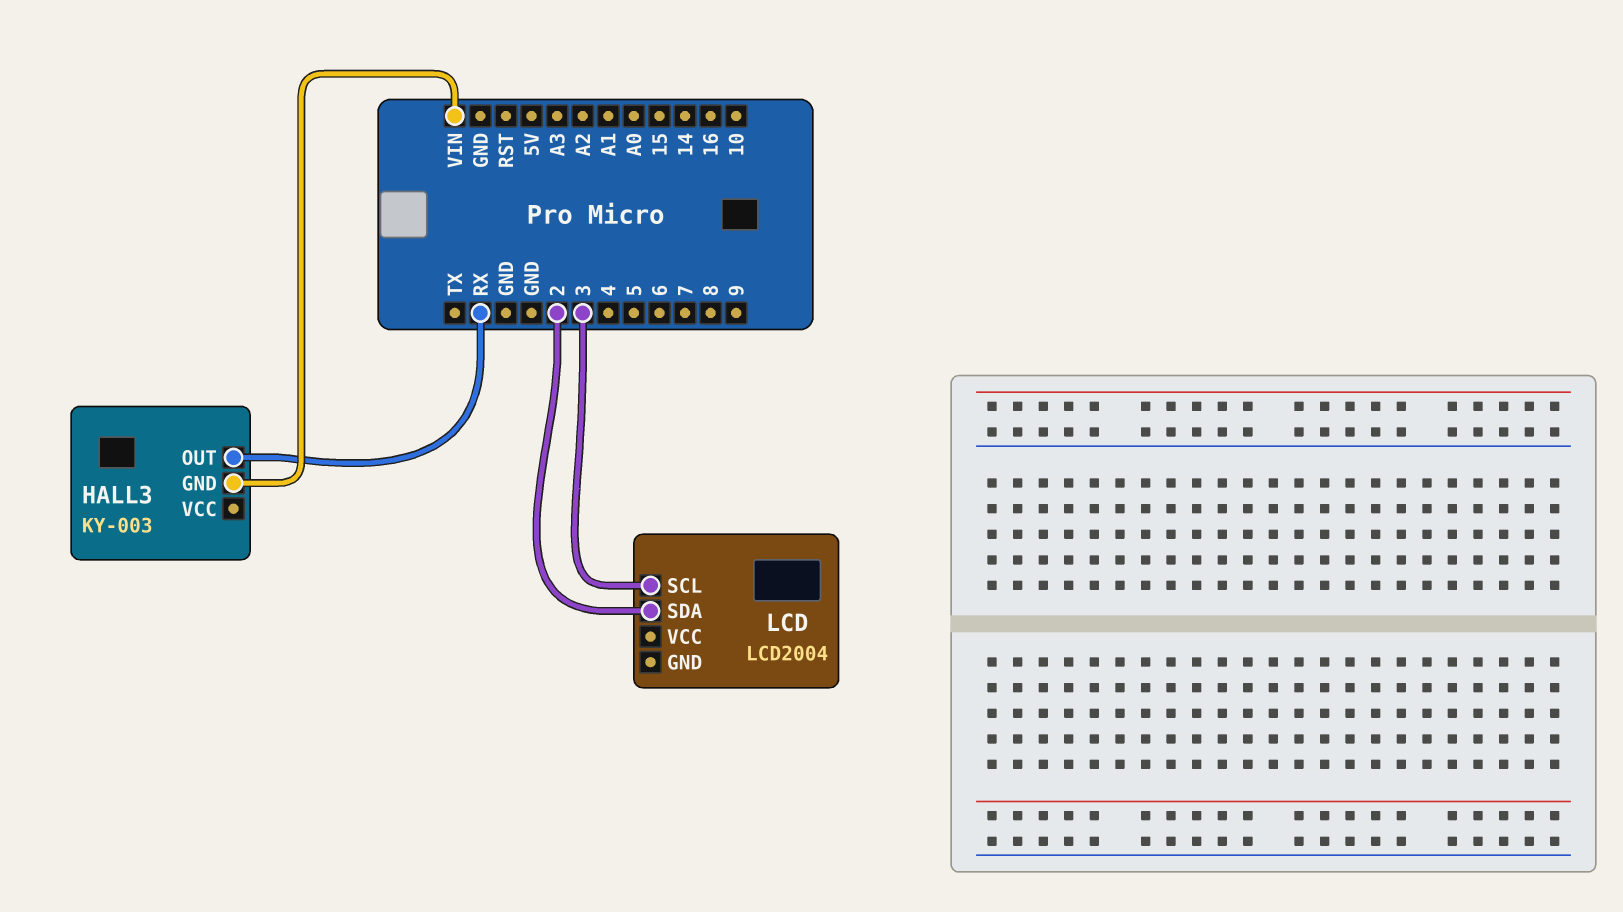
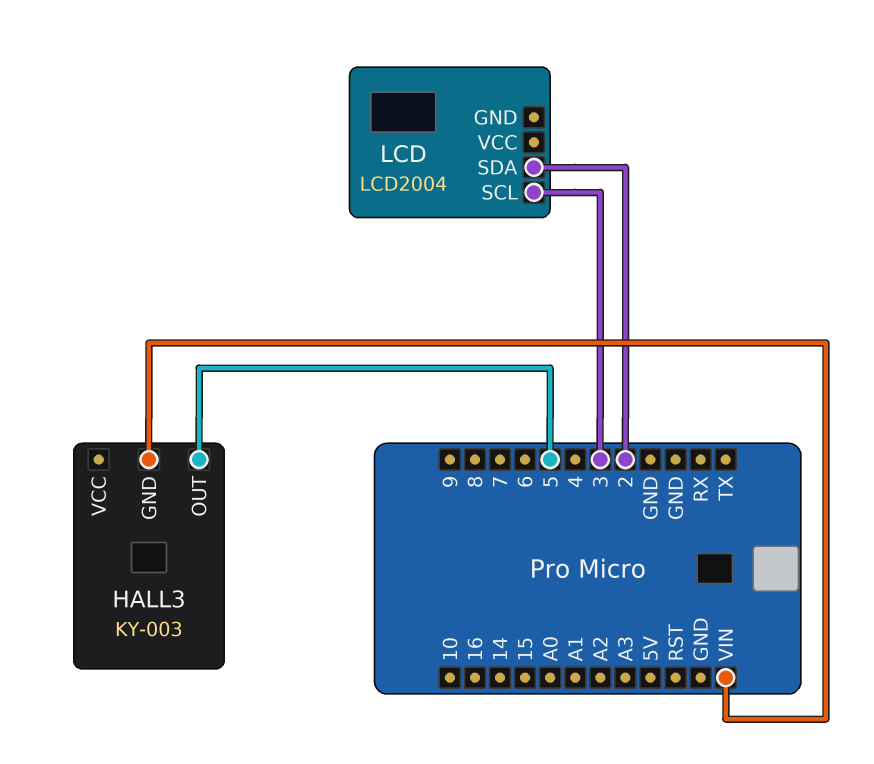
HALL3 pin OUT: RX -> 5

